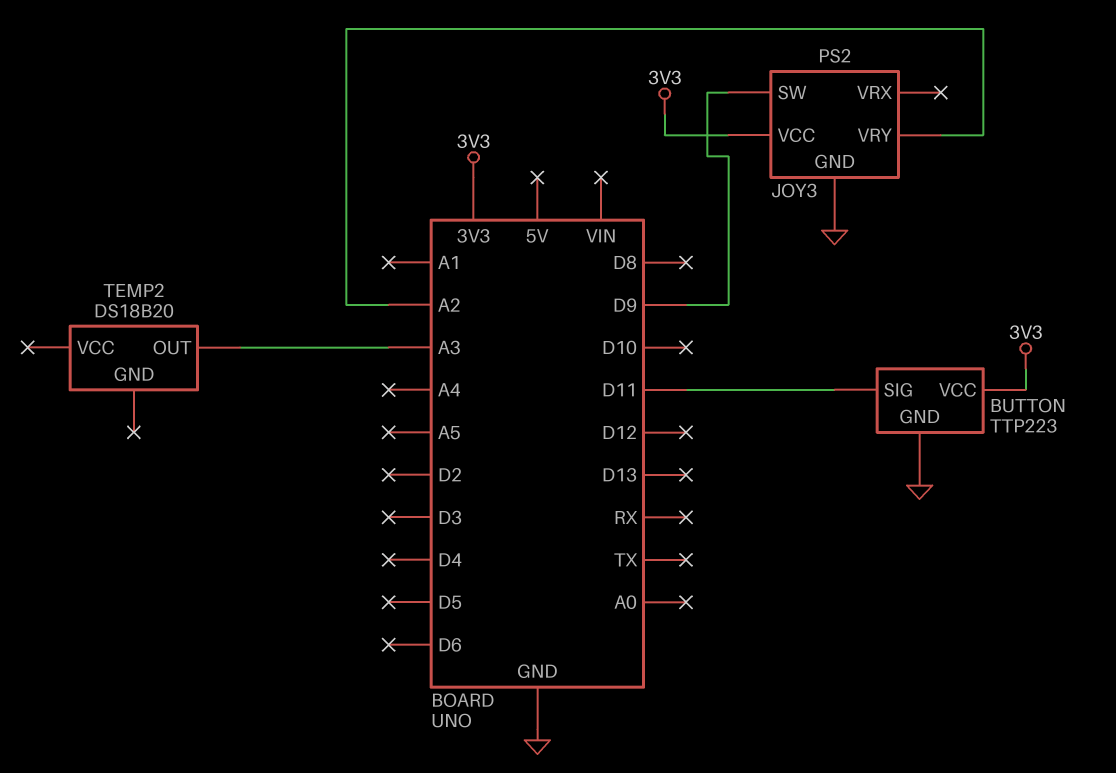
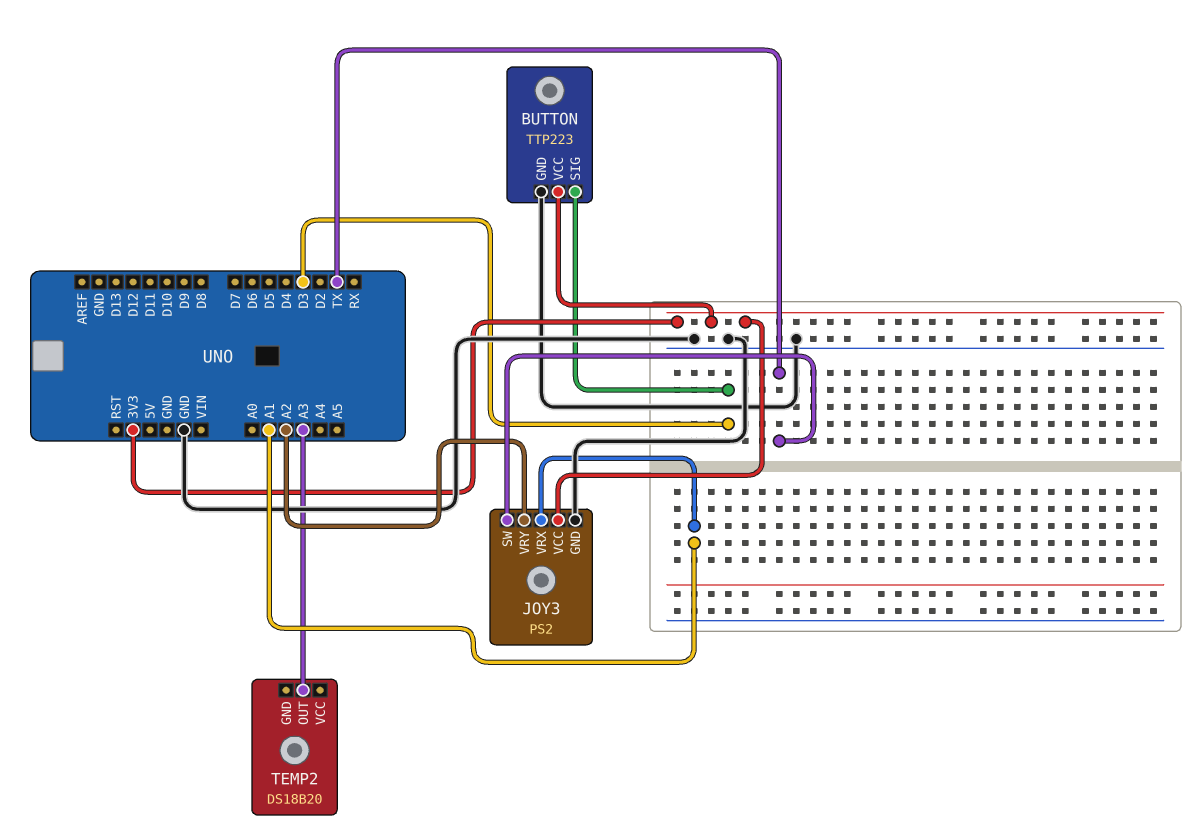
BUTTON pin SIG: D11 -> D3
JOY3 pin SW: D9 -> TX
JOY3 pin VRX: none -> A1

